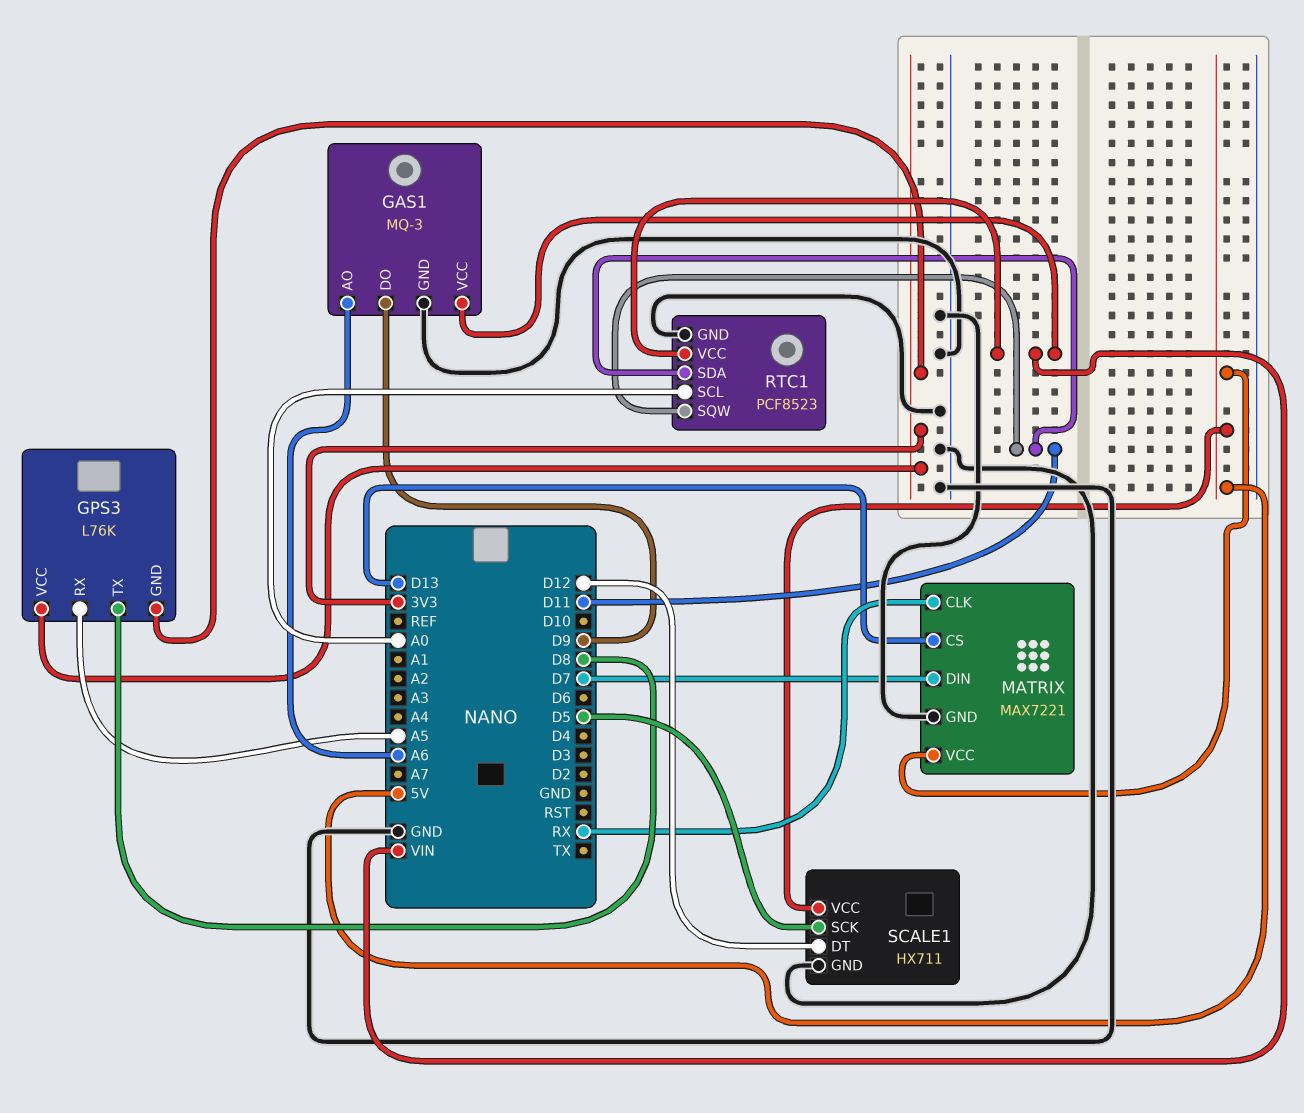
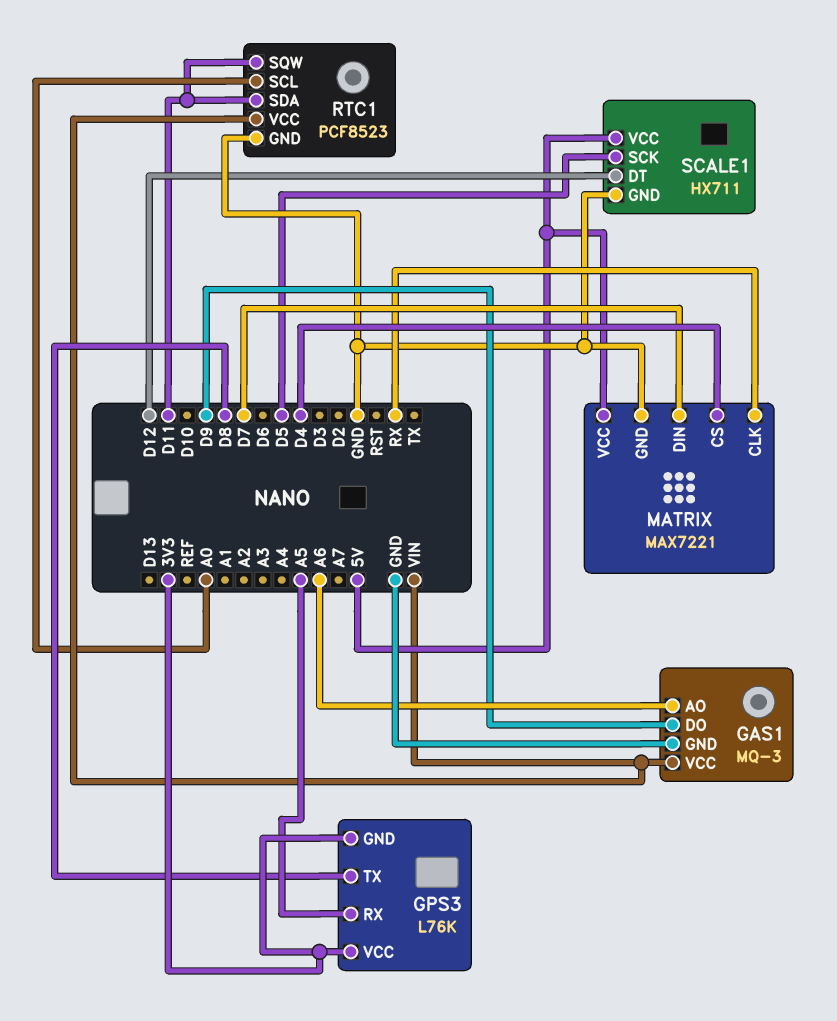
MATRIX pin CS: D13 -> D4

